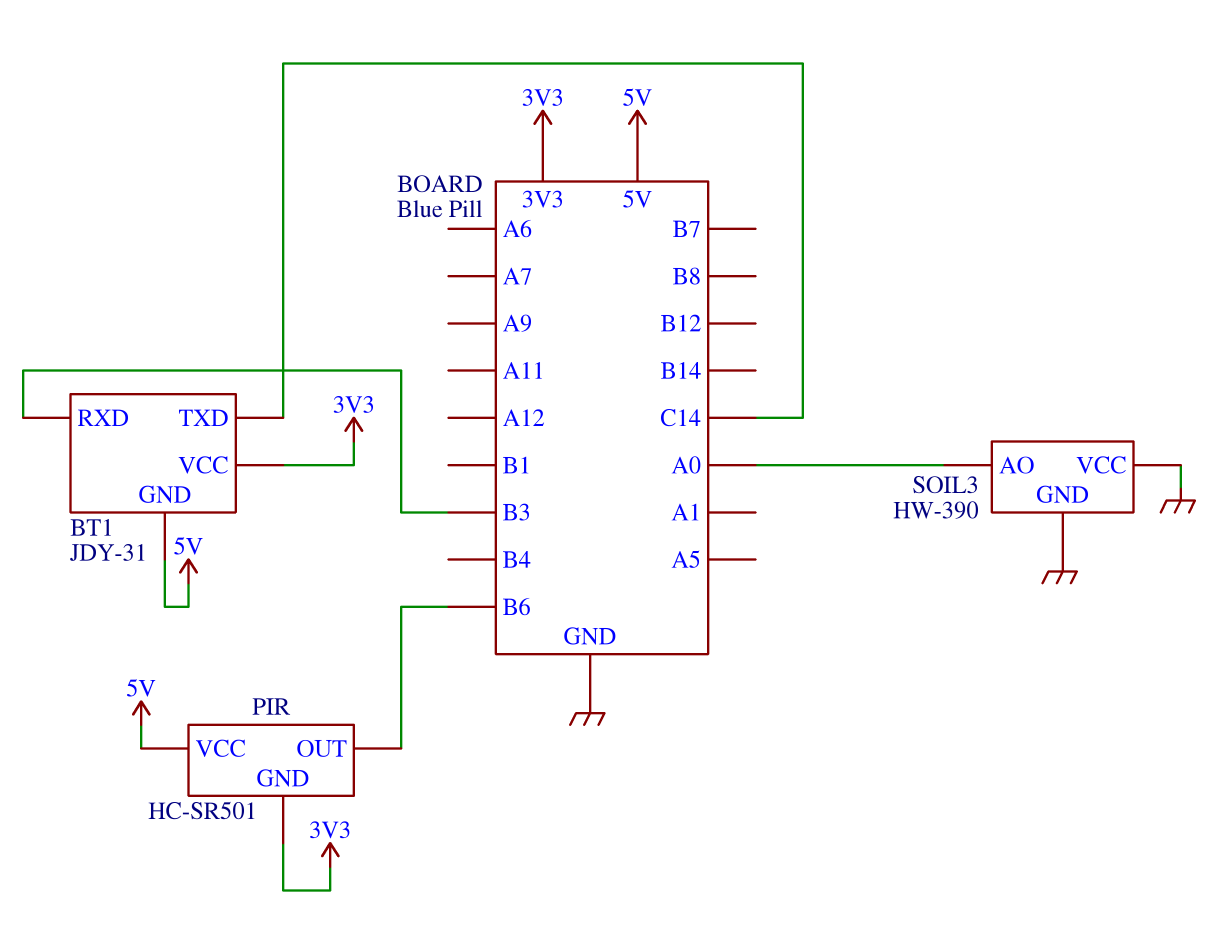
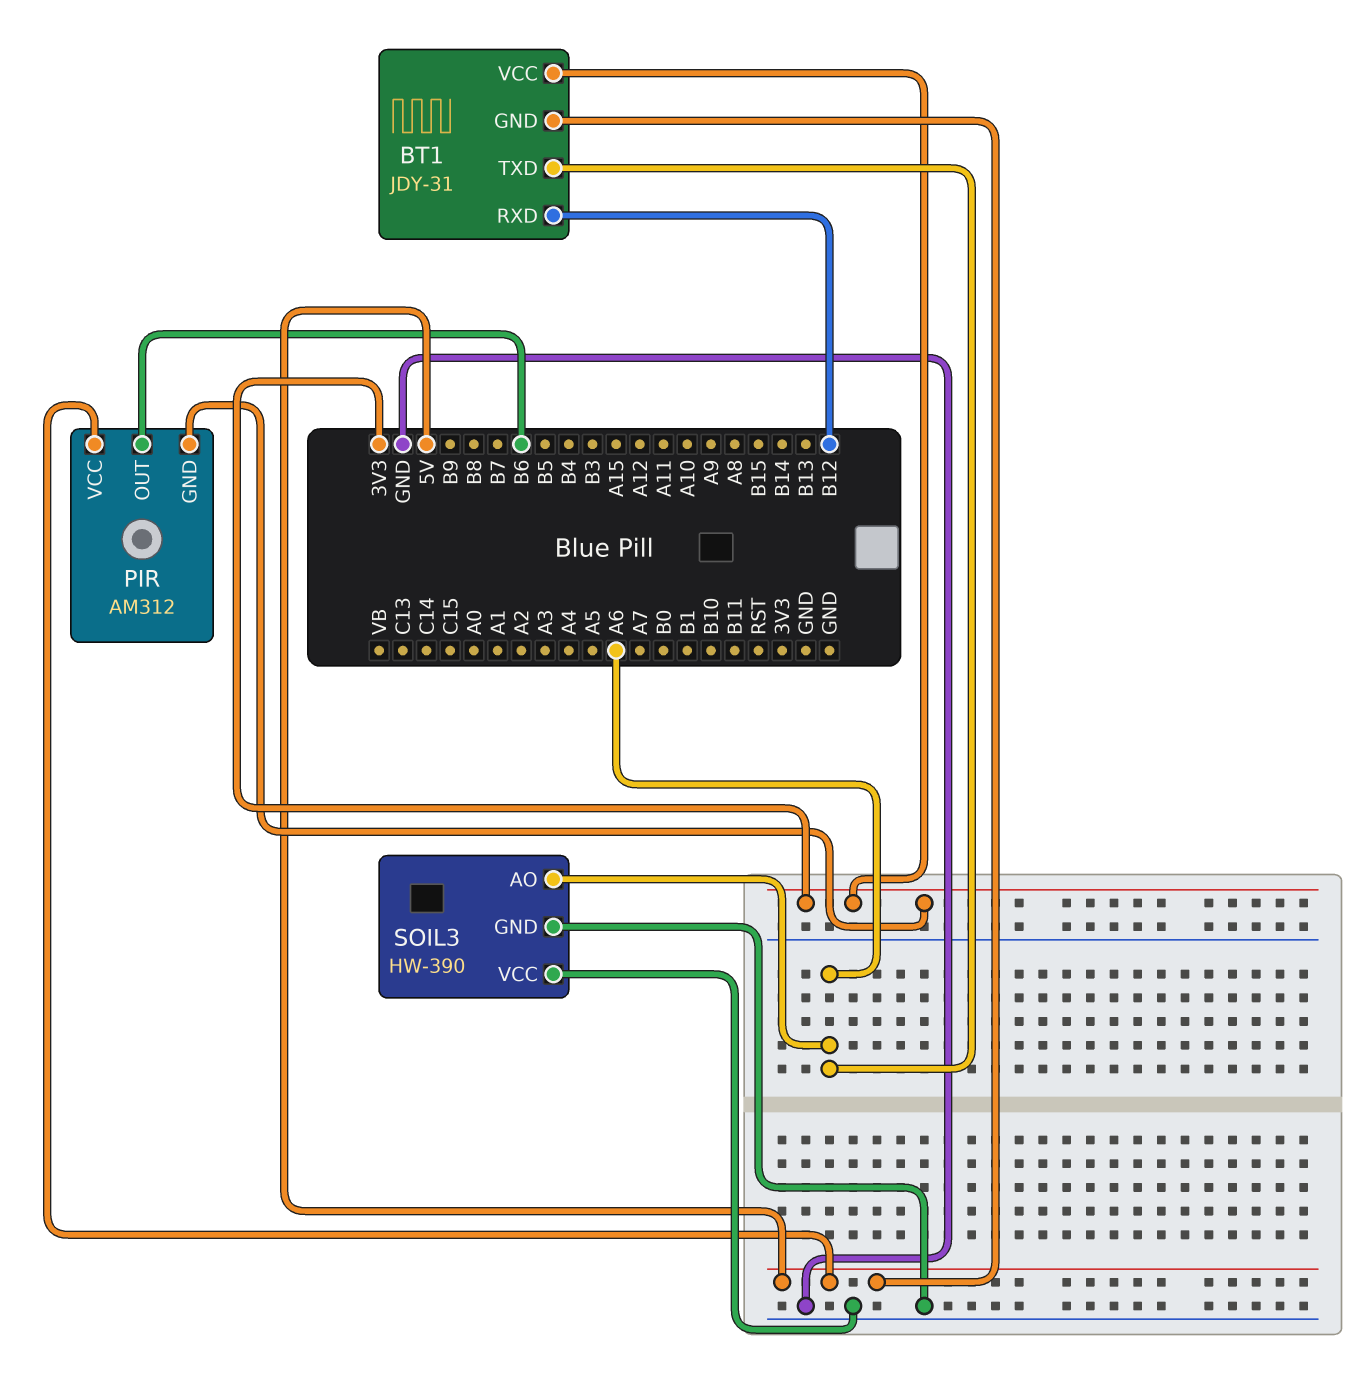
BT1 pin RXD: B3 -> B12
BT1 pin TXD: C14 -> A6
PIR: HC-SR501 -> AM312
SOIL3 pin AO: A0 -> A6

